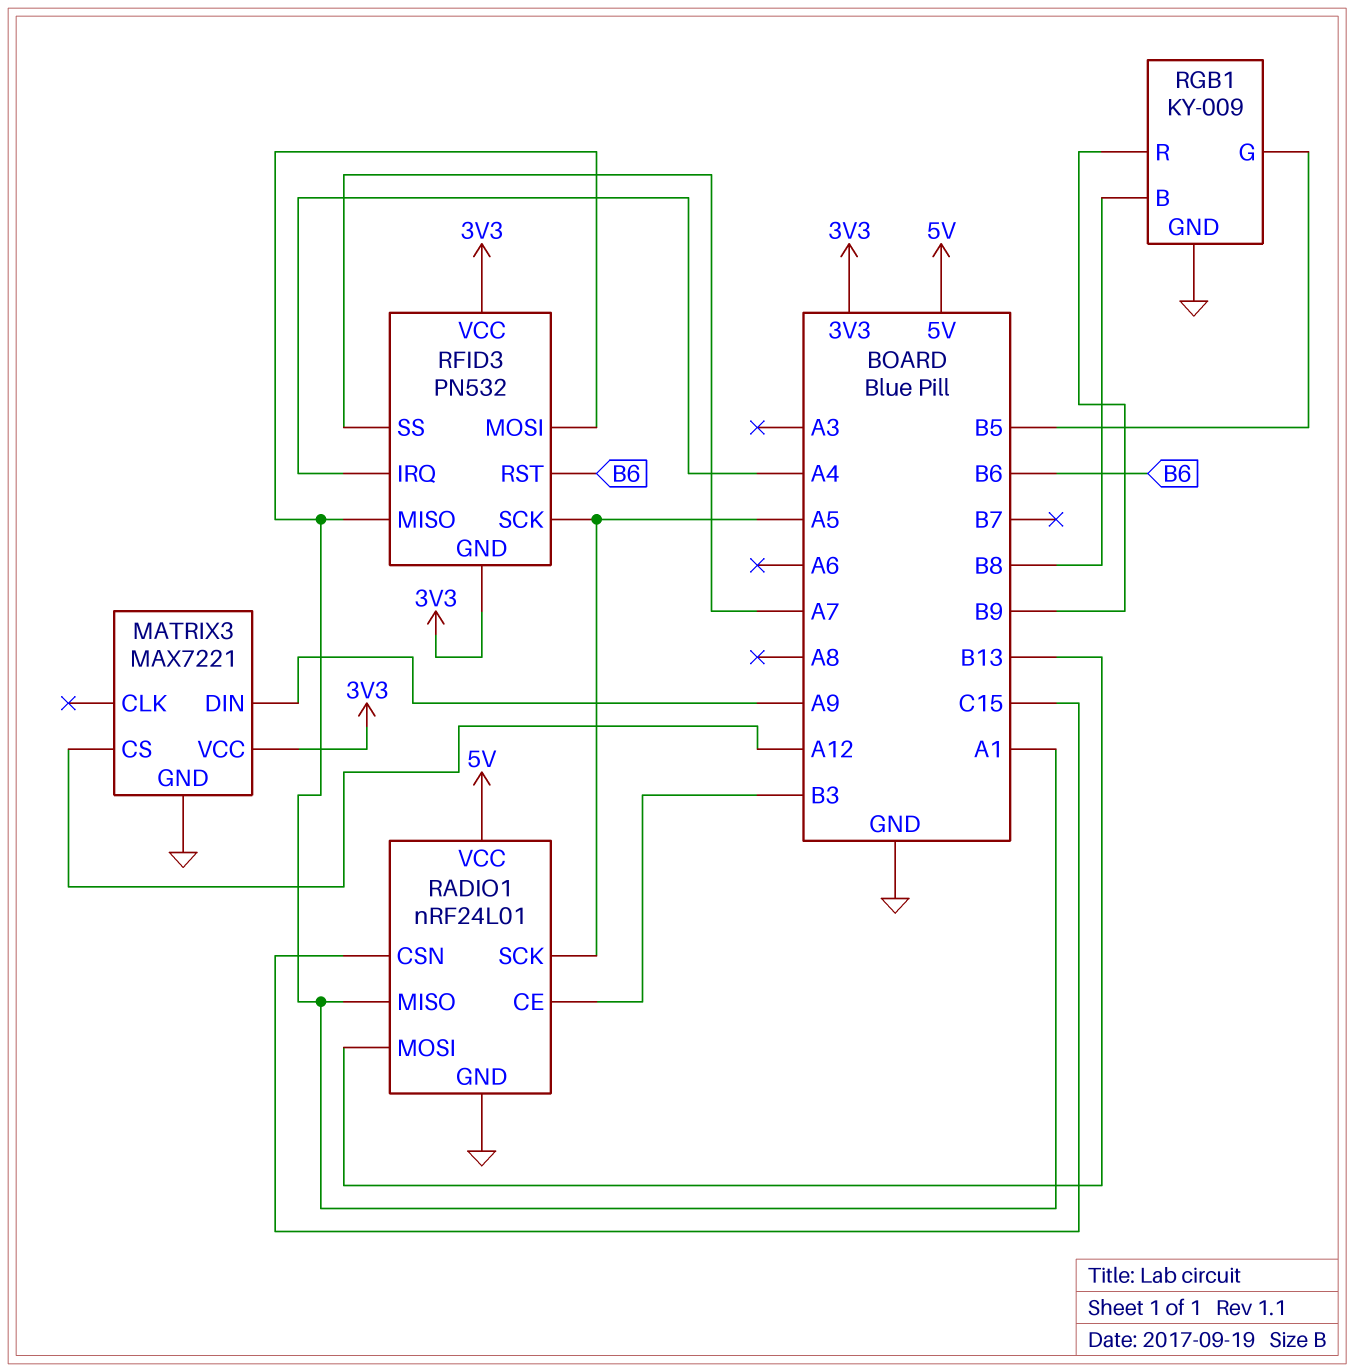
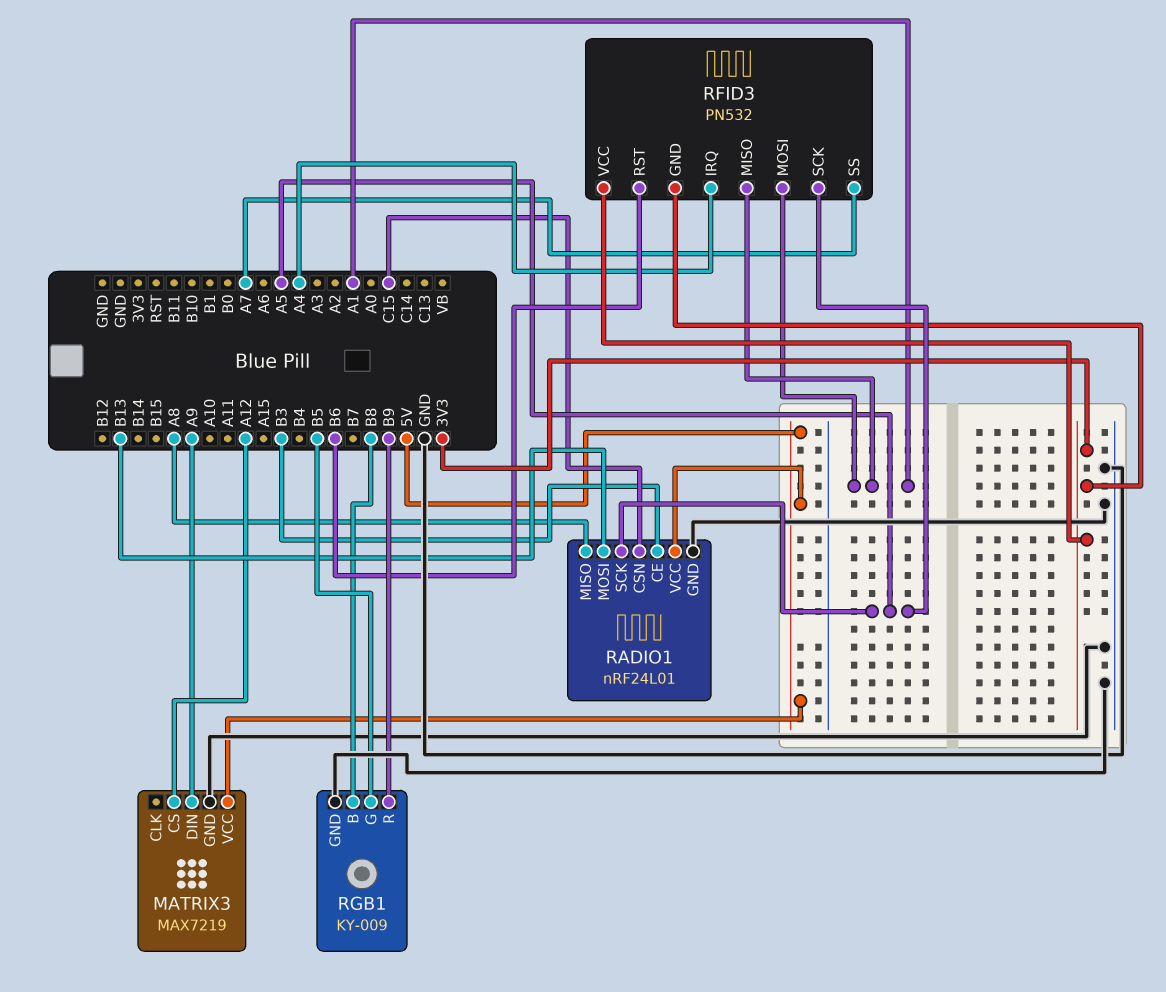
MATRIX3: MAX7221 -> MAX7219
MATRIX3 pin VCC: 3V3 -> 5V
RADIO1 pin MISO: A1 -> A8

